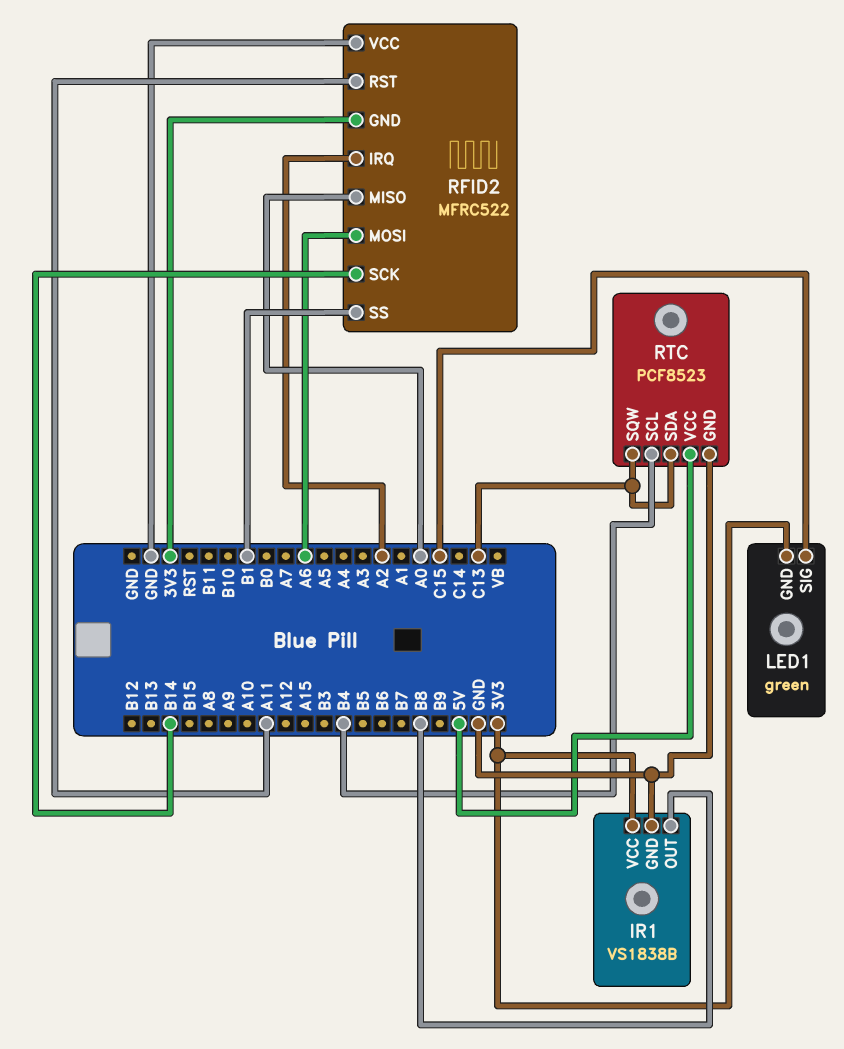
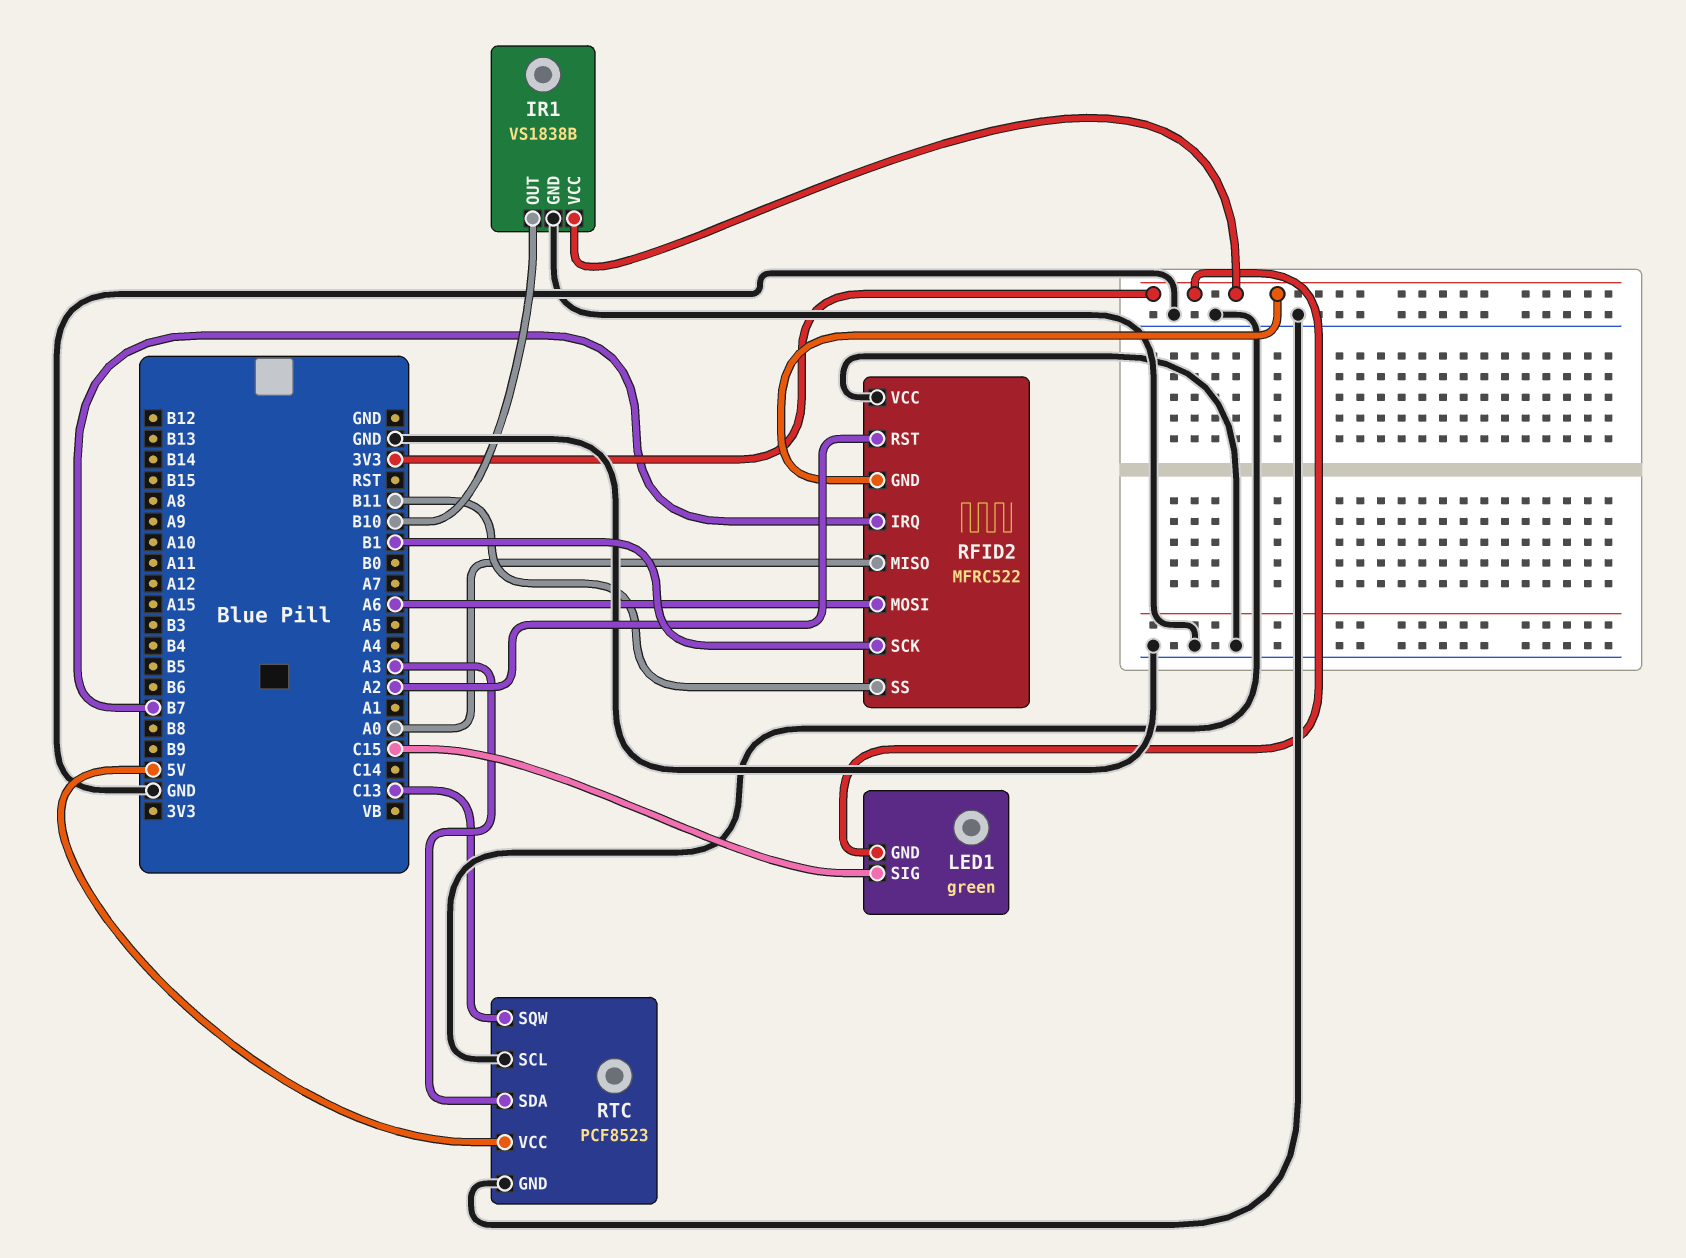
IR1 pin OUT: B8 -> B10
RFID2 pin IRQ: A2 -> B7
RFID2 pin RST: A11 -> A2
RFID2 pin SCK: B14 -> B1
RFID2 pin SS: B1 -> B11
RTC pin SCL: B4 -> GND
RTC pin SDA: C13 -> A3

